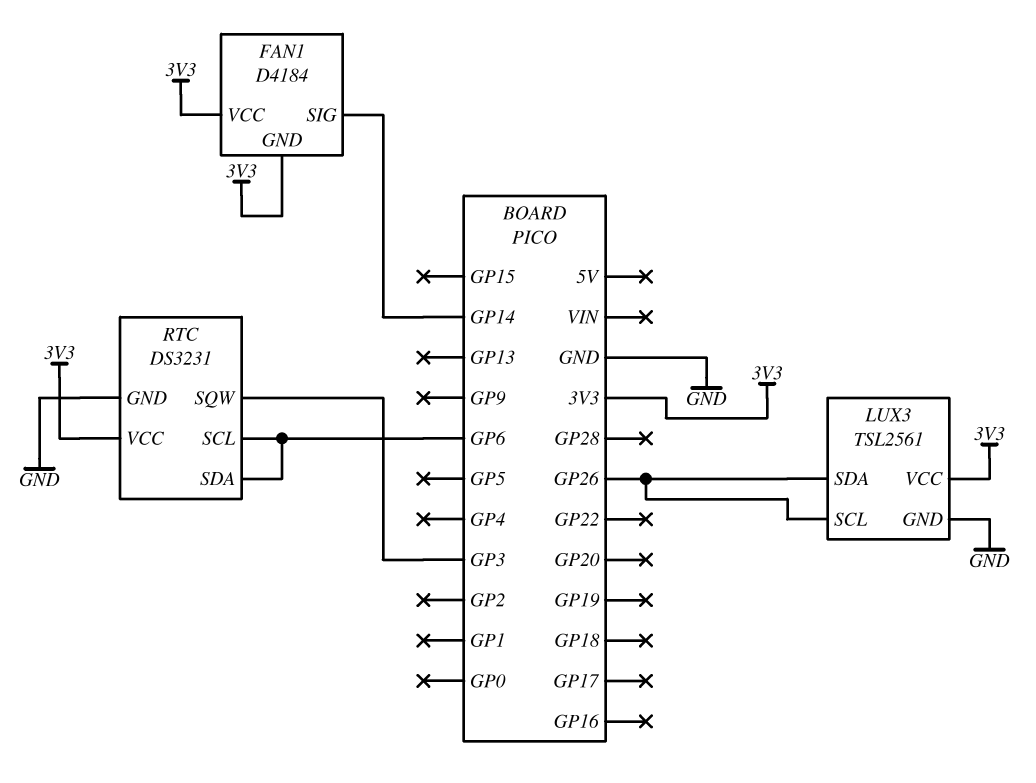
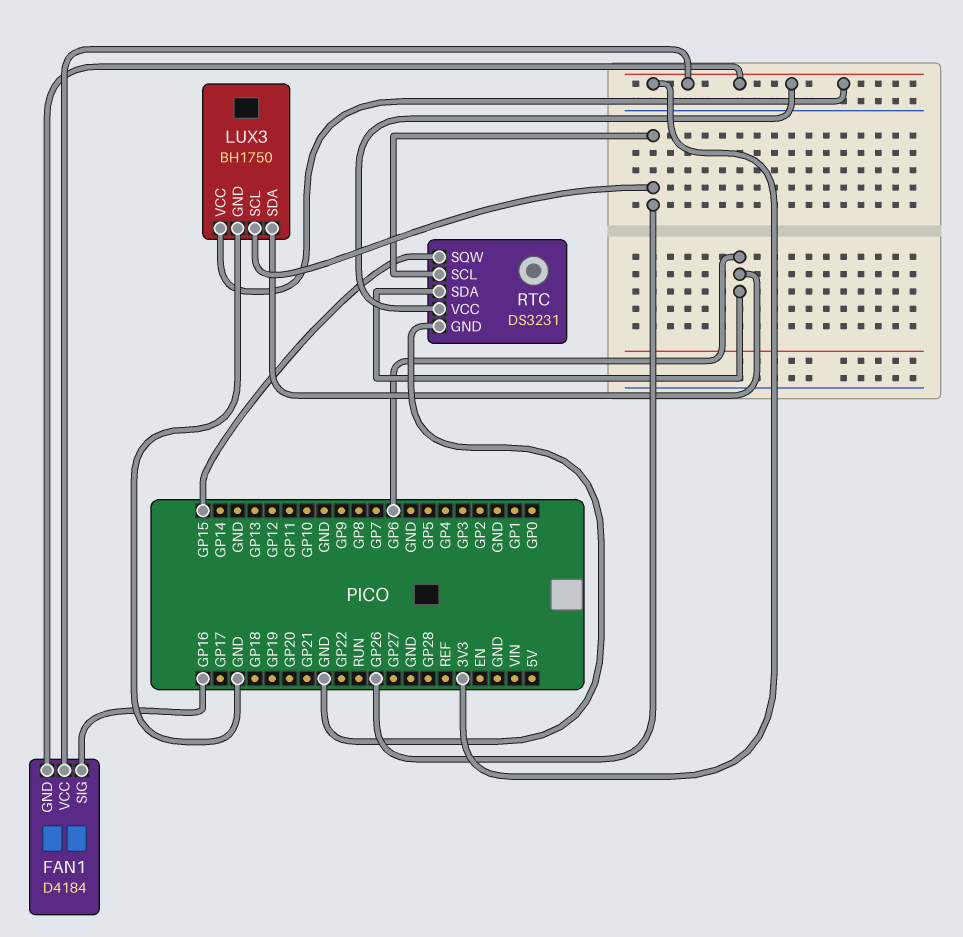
FAN1 pin SIG: GP14 -> GP16
LUX3: TSL2561 -> BH1750
LUX3 pin SDA: GP26 -> GP6
RTC pin SCL: GP6 -> GP26
RTC pin SQW: GP3 -> GP15

